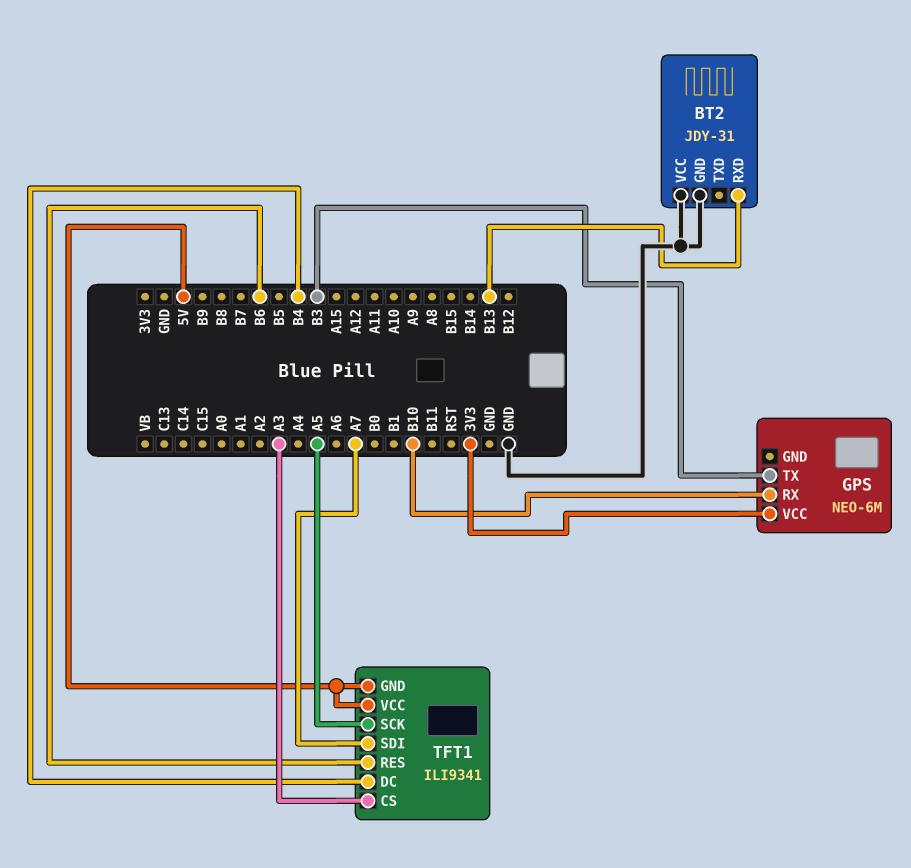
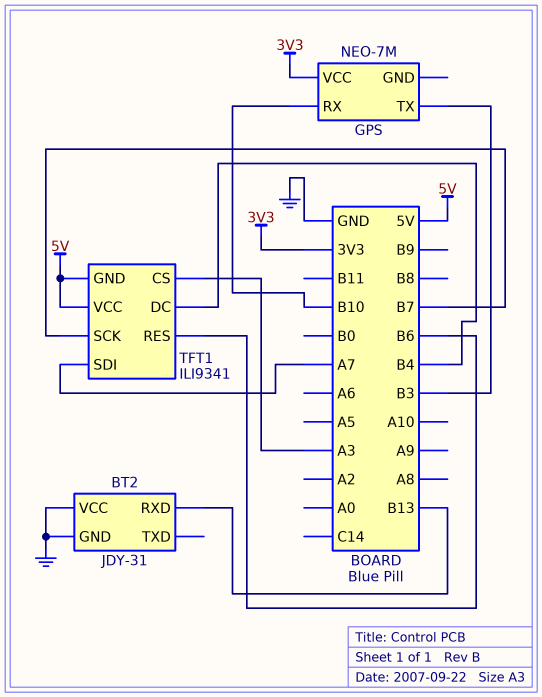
GPS: NEO-6M -> NEO-7M
TFT1 pin SCK: A5 -> B7

